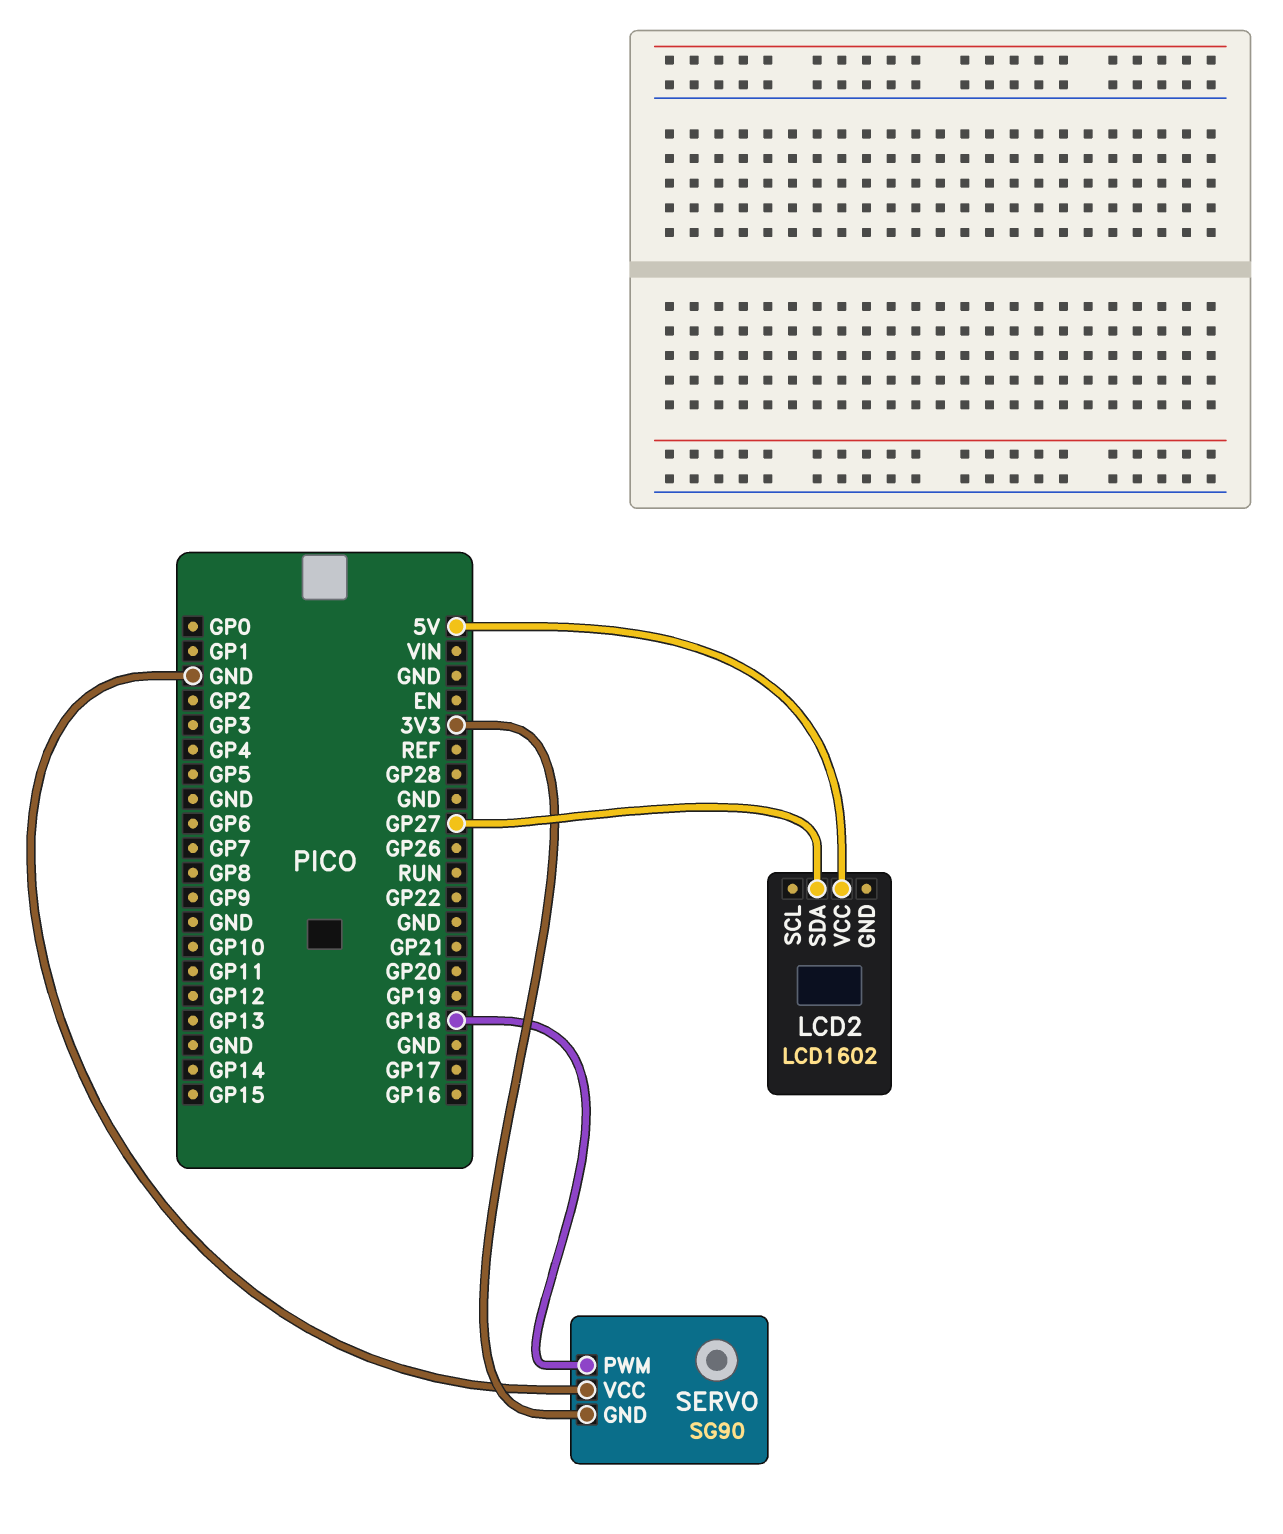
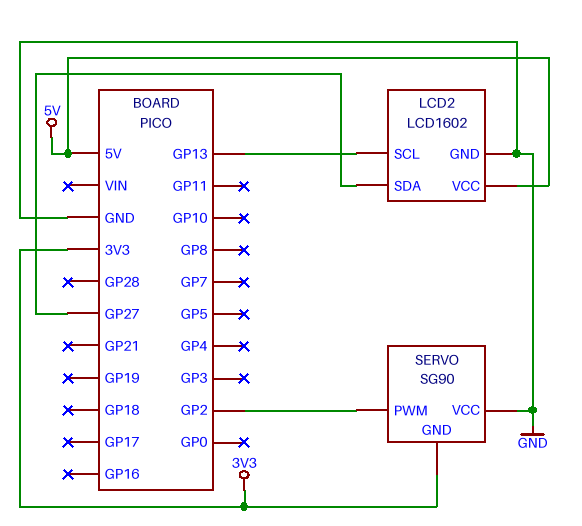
LCD2 pin GND: none -> GND
LCD2 pin SCL: none -> GP13
SERVO pin PWM: GP18 -> GP2

